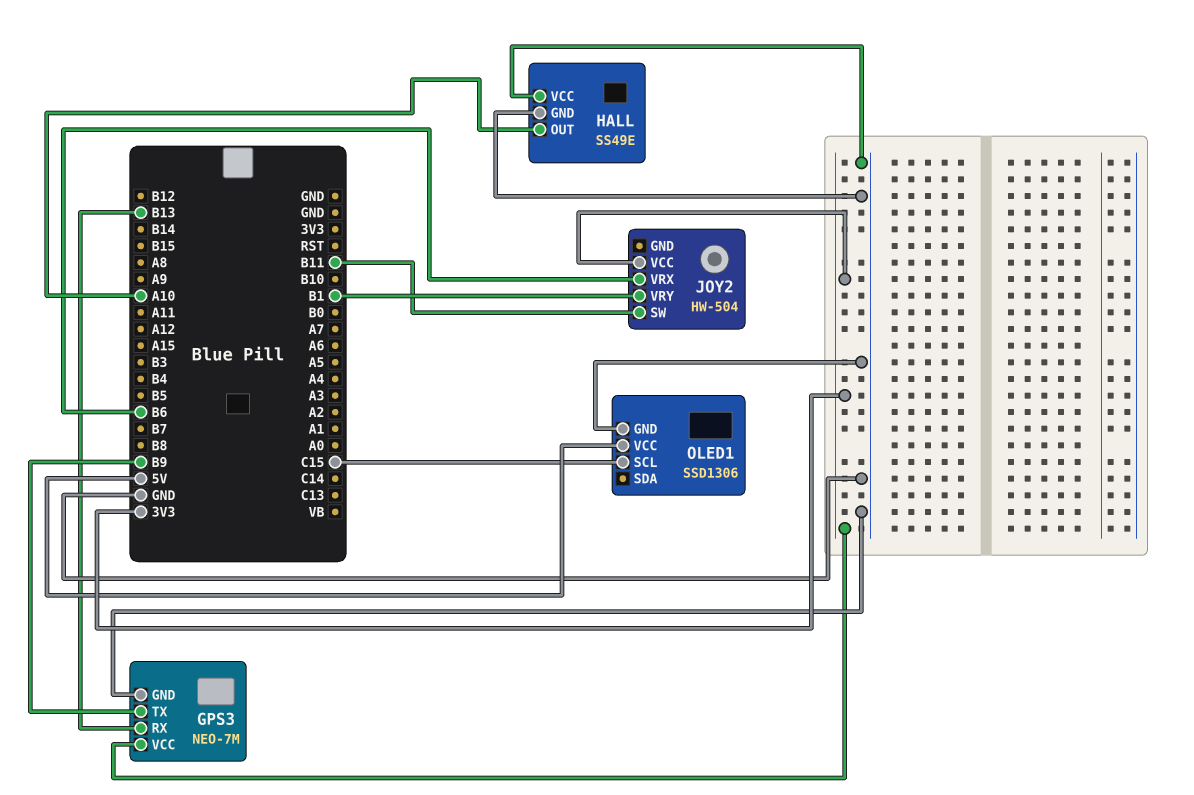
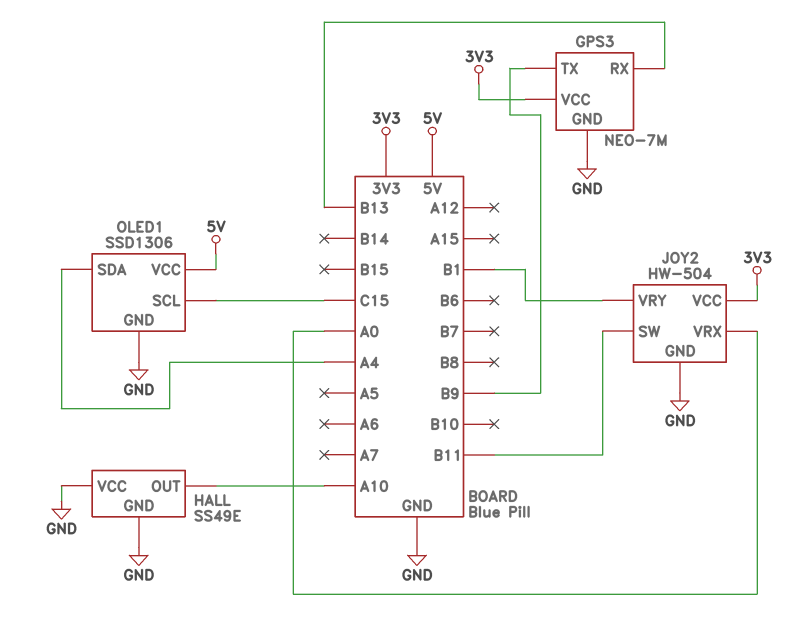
JOY2 pin GND: none -> GND
JOY2 pin VRX: B6 -> A0
OLED1 pin SDA: none -> A4

